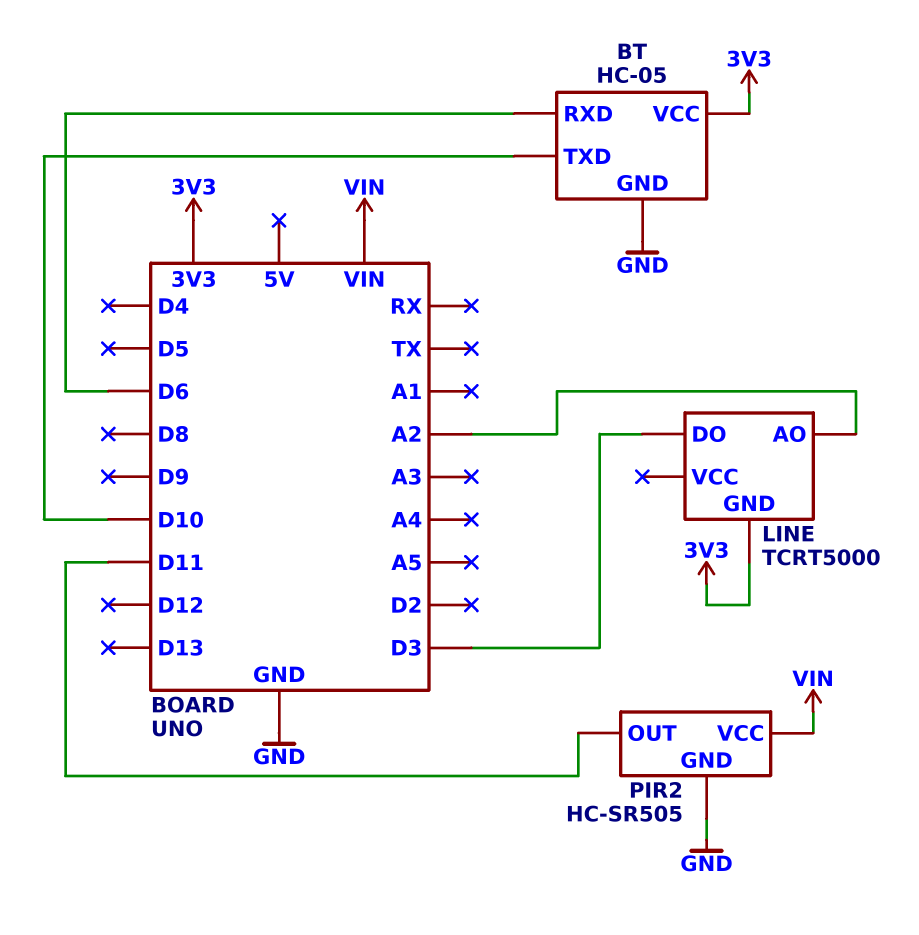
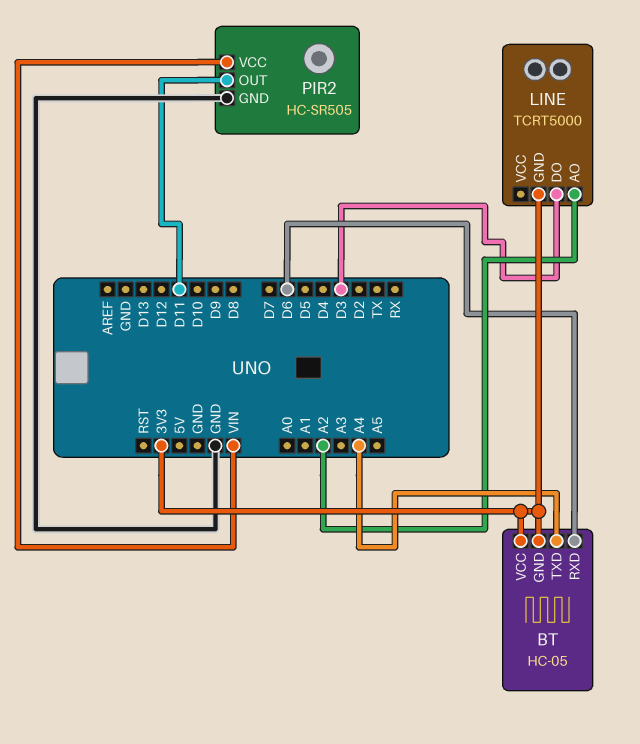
BT pin GND: GND -> 3V3
BT pin TXD: D10 -> A4

